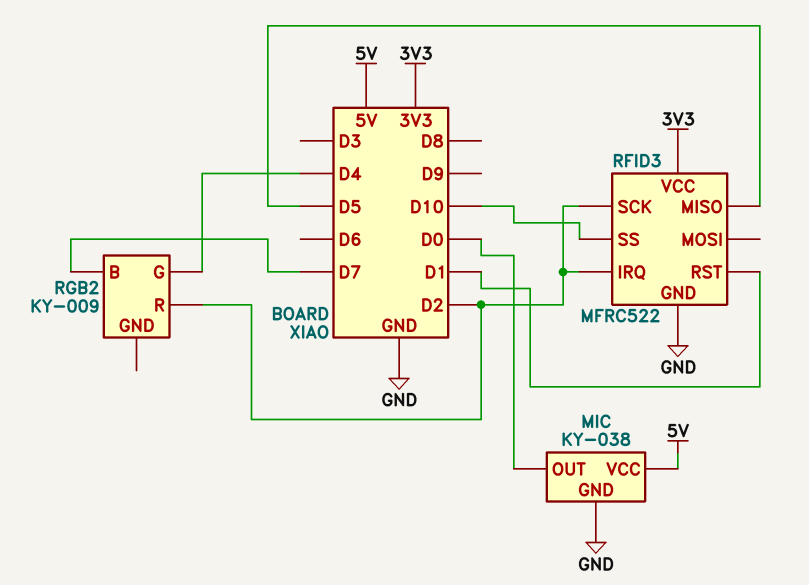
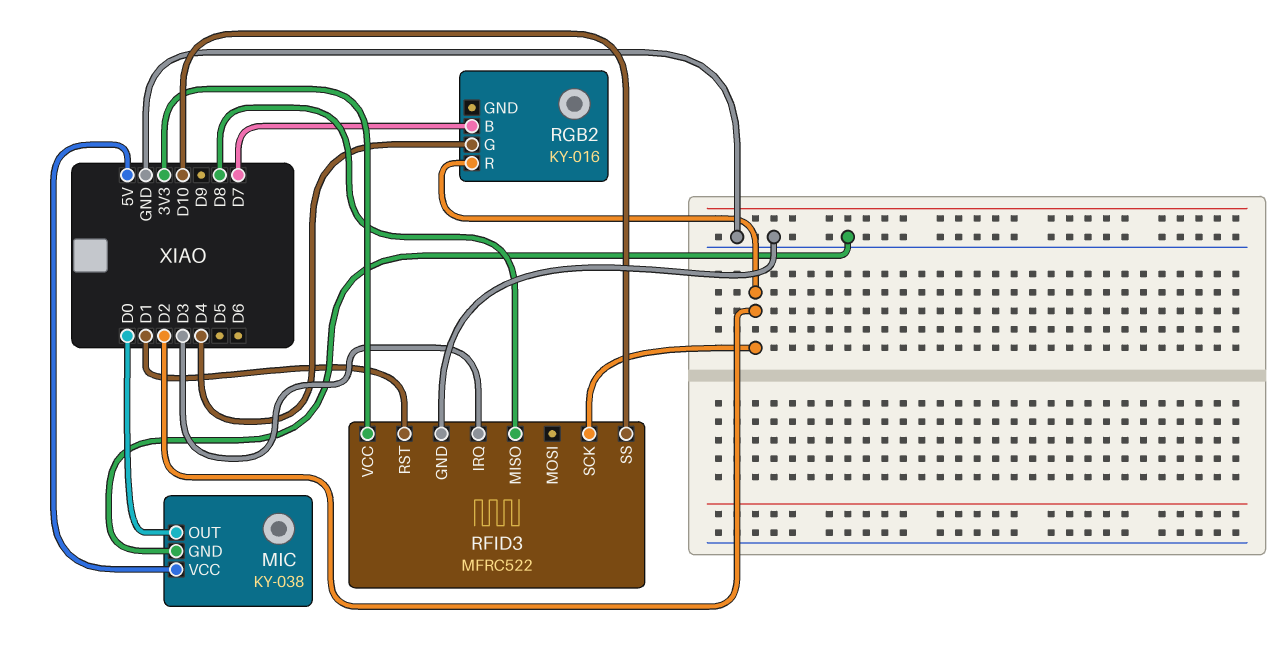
RFID3 pin IRQ: D2 -> D3
RFID3 pin MISO: D5 -> D8
RGB2: KY-009 -> KY-016

